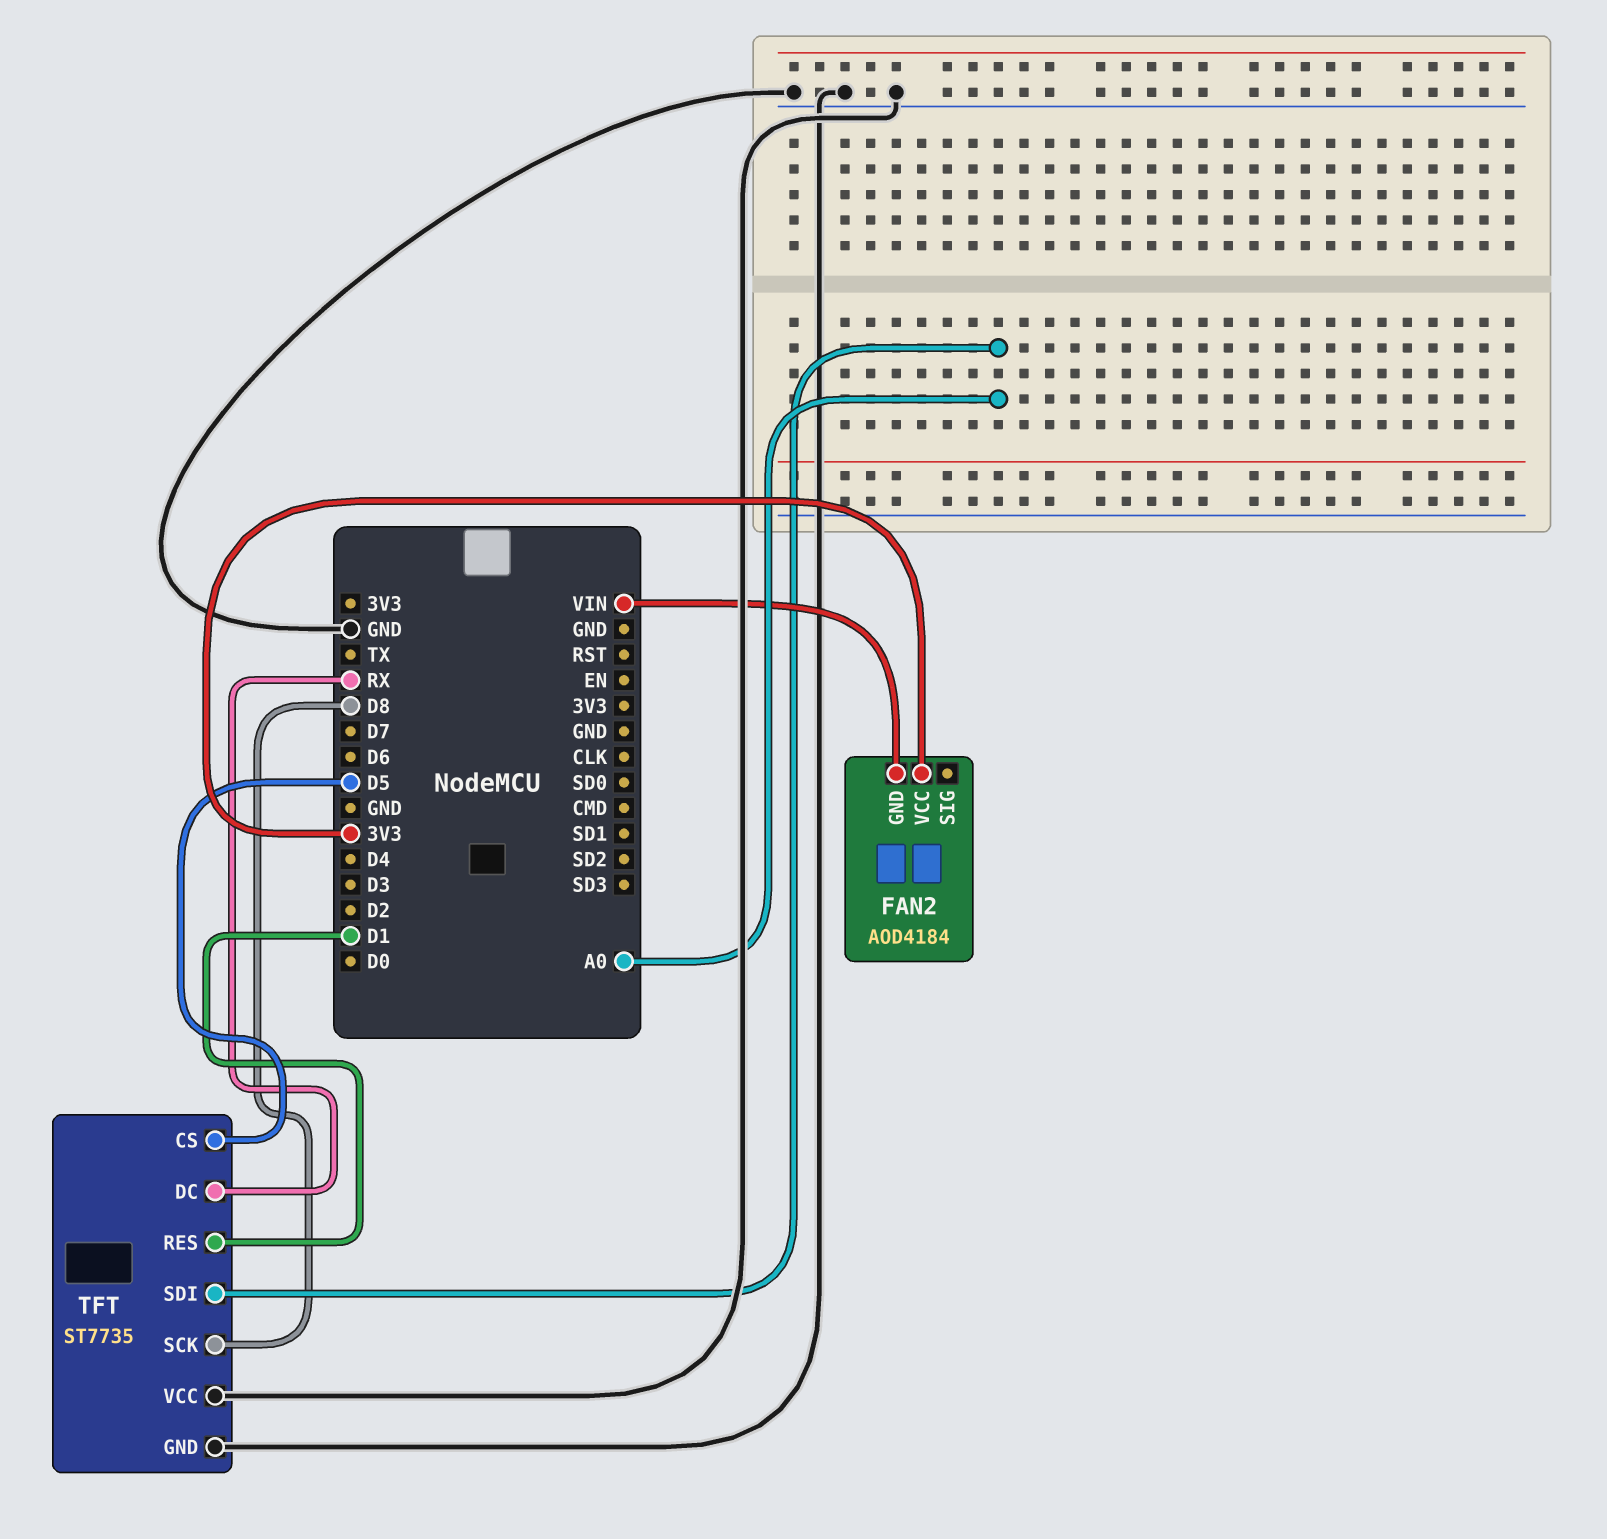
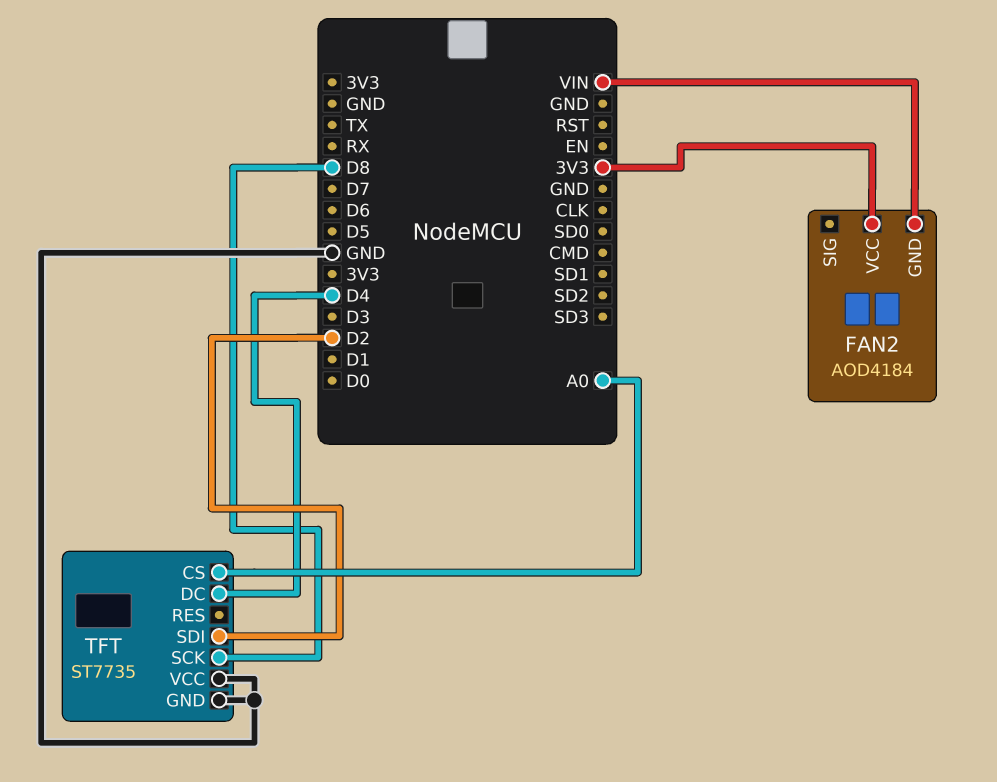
TFT pin CS: D5 -> A0
TFT pin DC: RX -> D4
TFT pin RES: D1 -> none
TFT pin SDI: A0 -> D2

